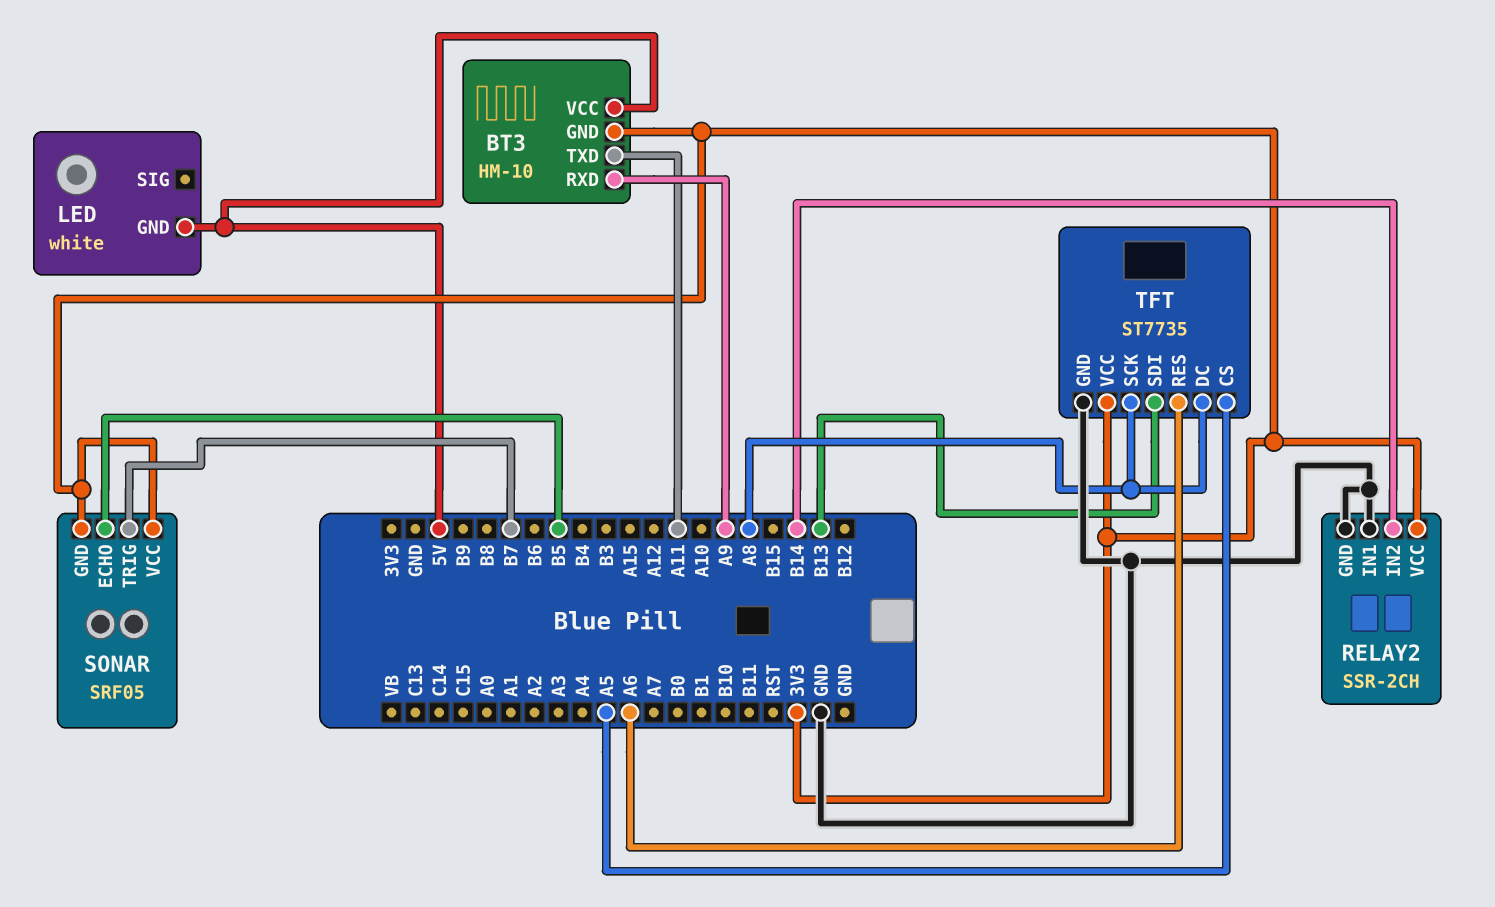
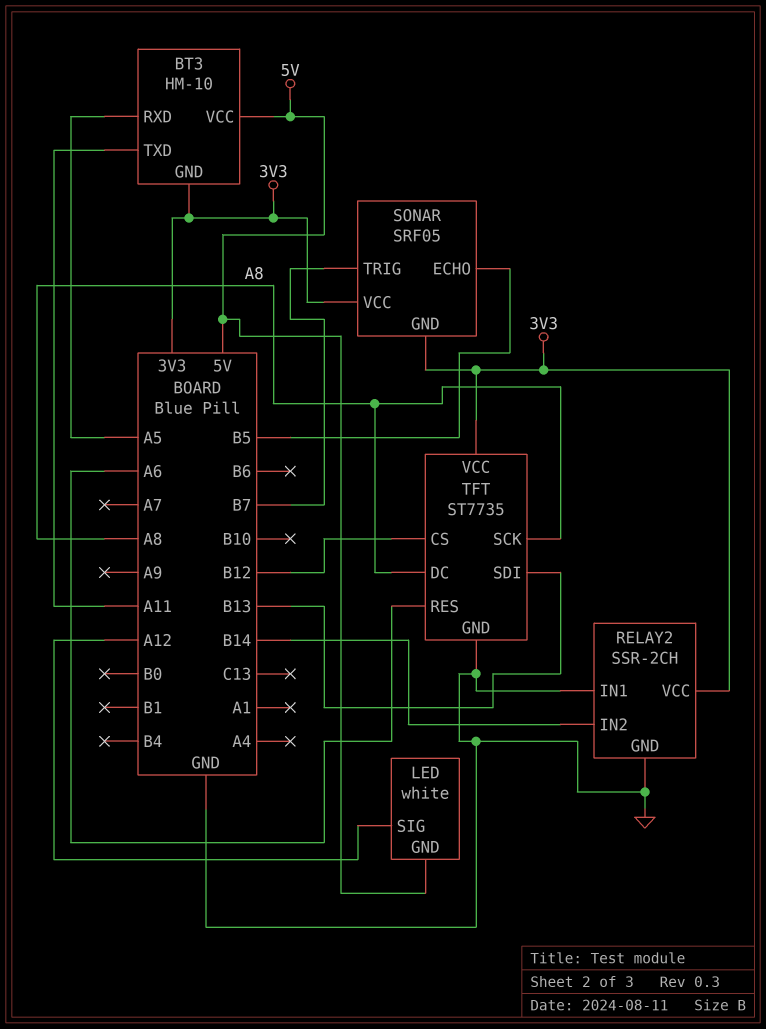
BT3 pin RXD: A9 -> A5
LED pin SIG: none -> A12
TFT pin CS: A5 -> B12

